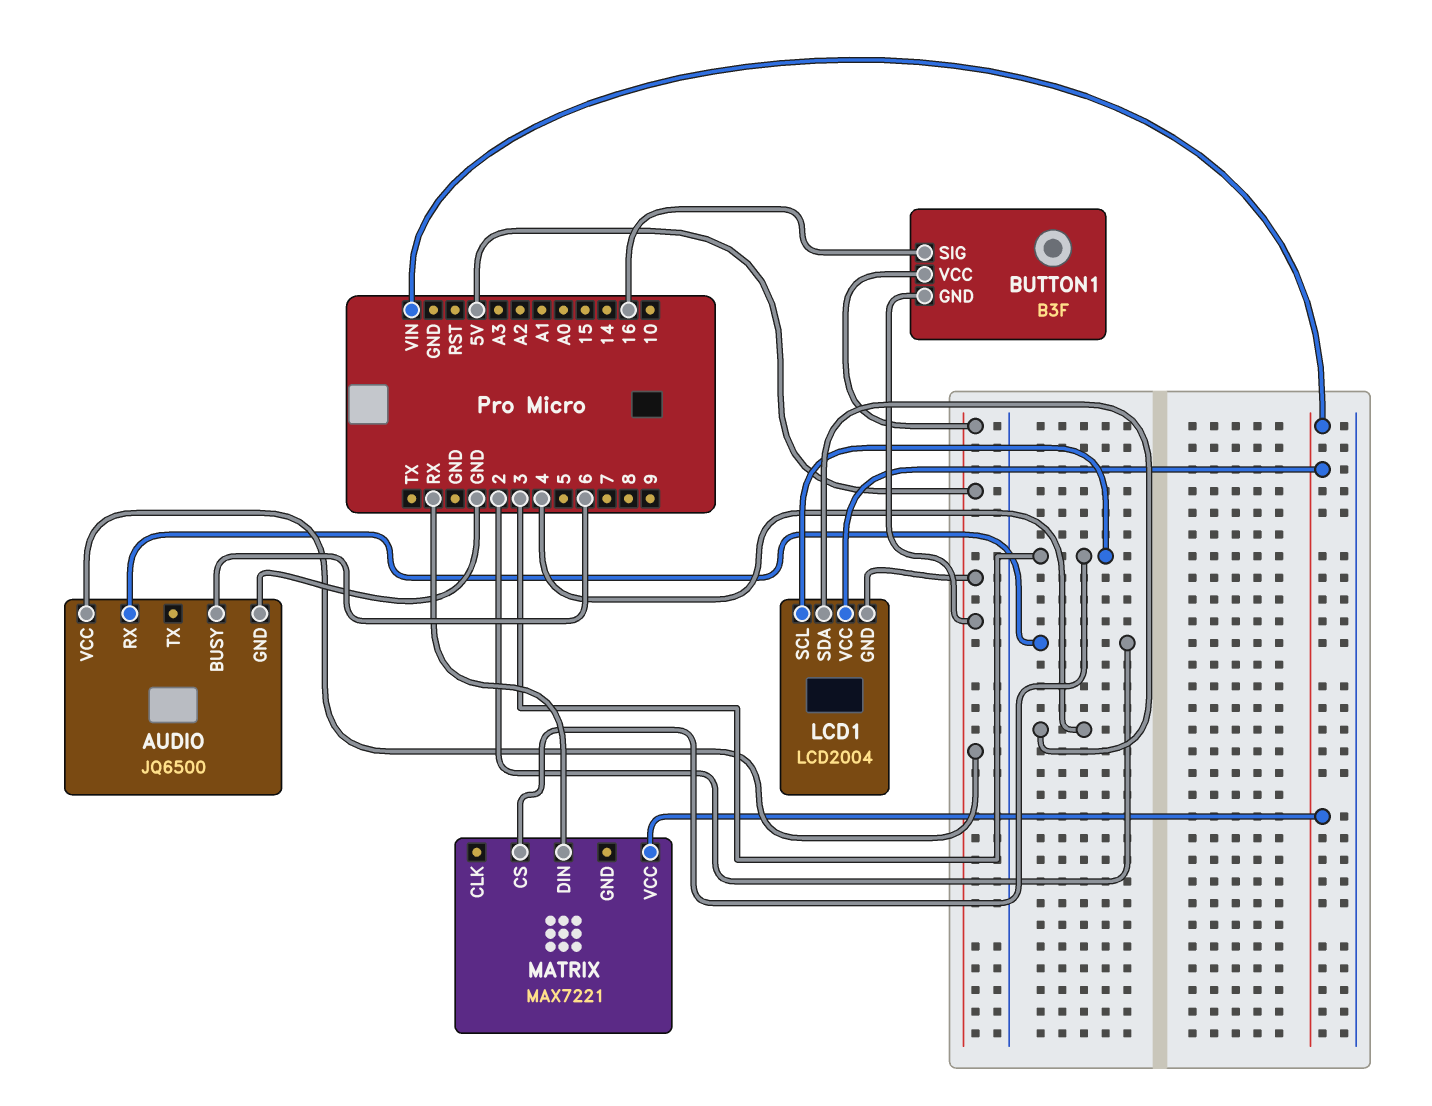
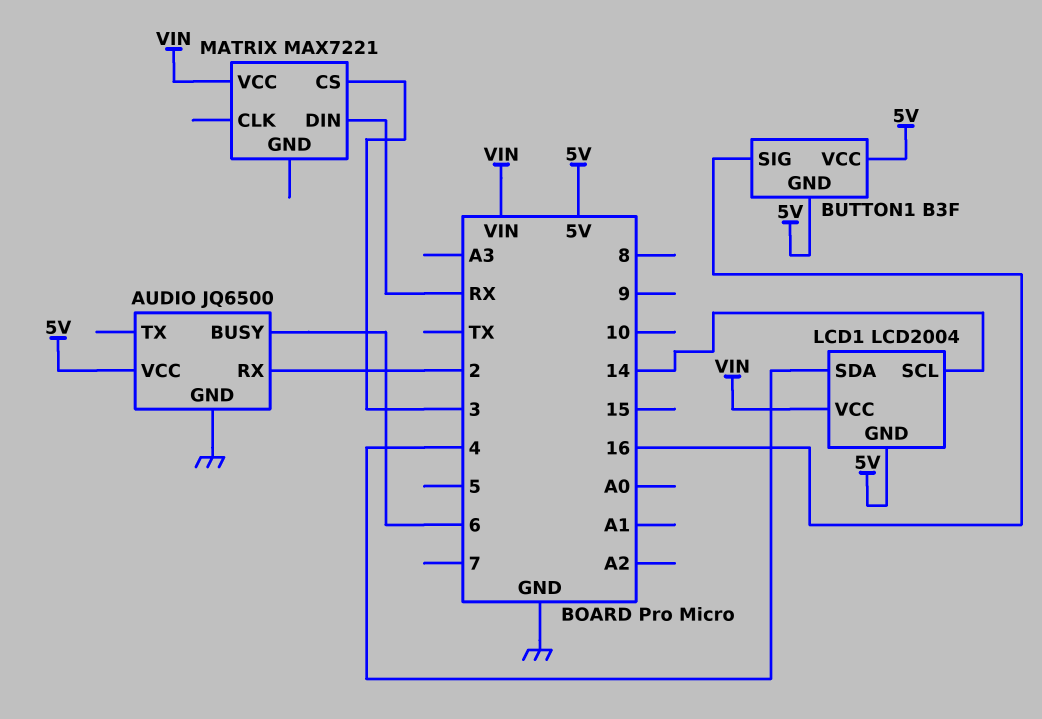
LCD1 pin SCL: 3 -> 14

